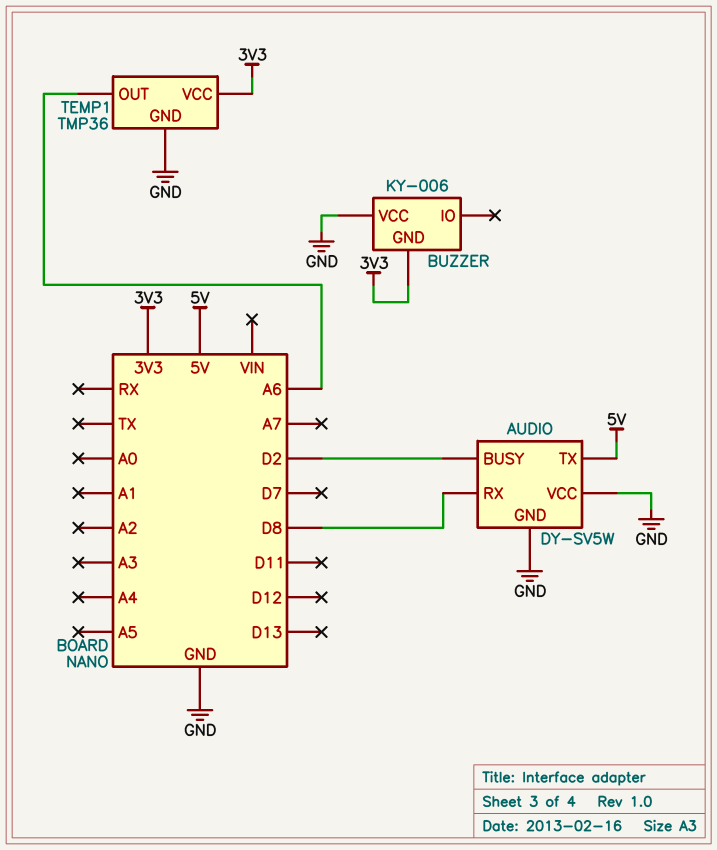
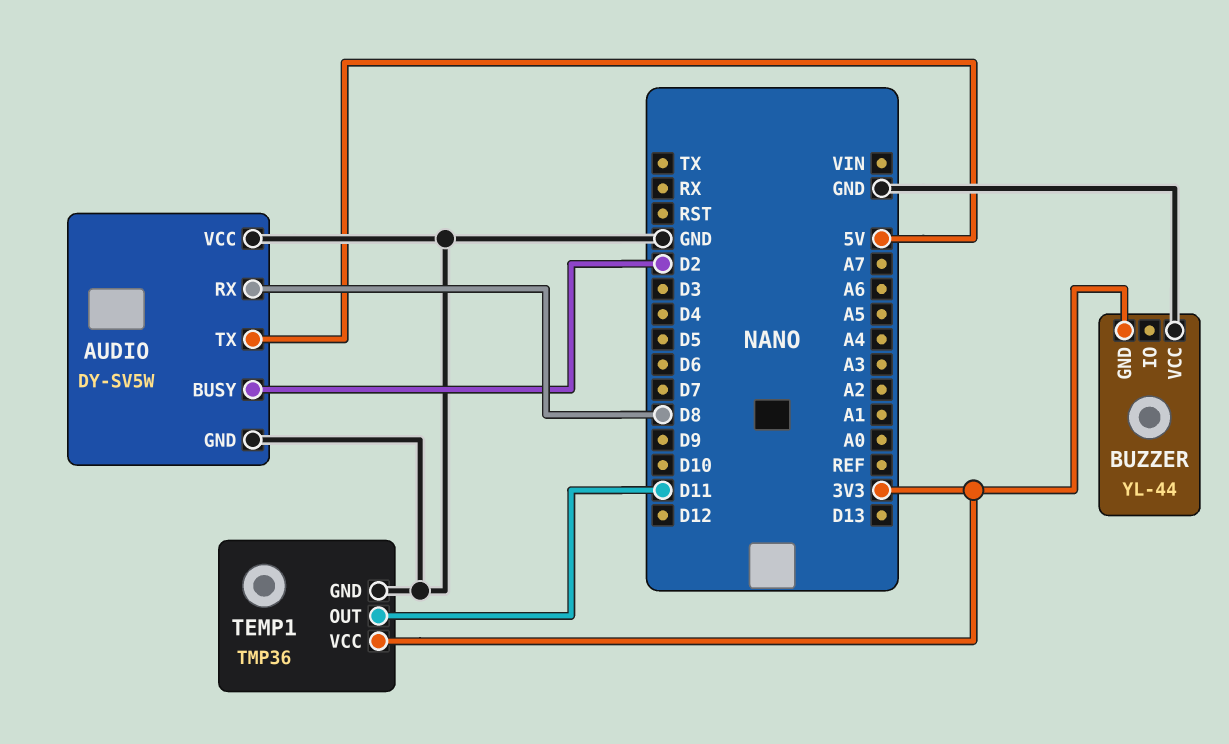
BUZZER: KY-006 -> YL-44
TEMP1 pin OUT: A6 -> D11

